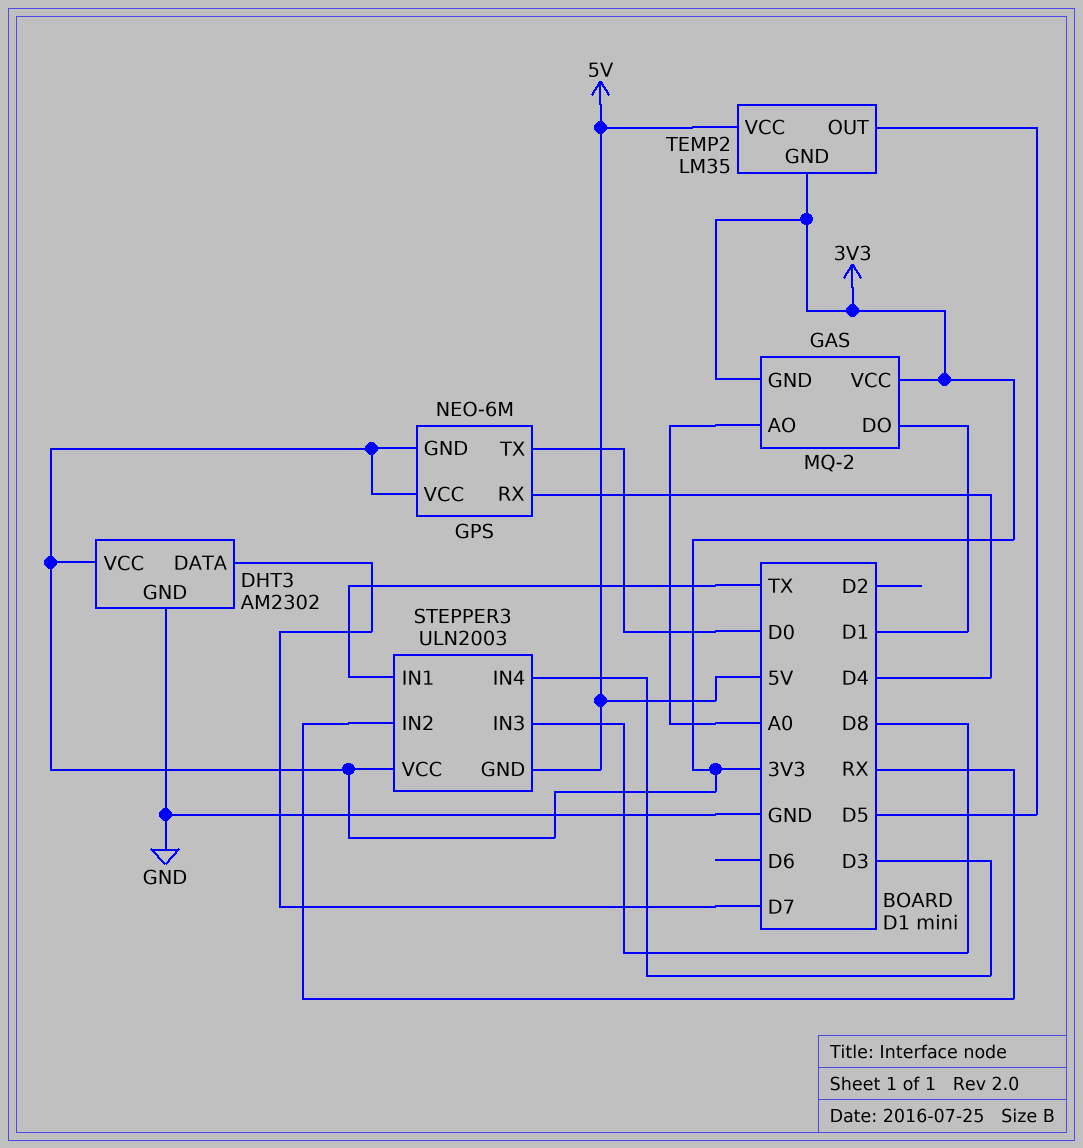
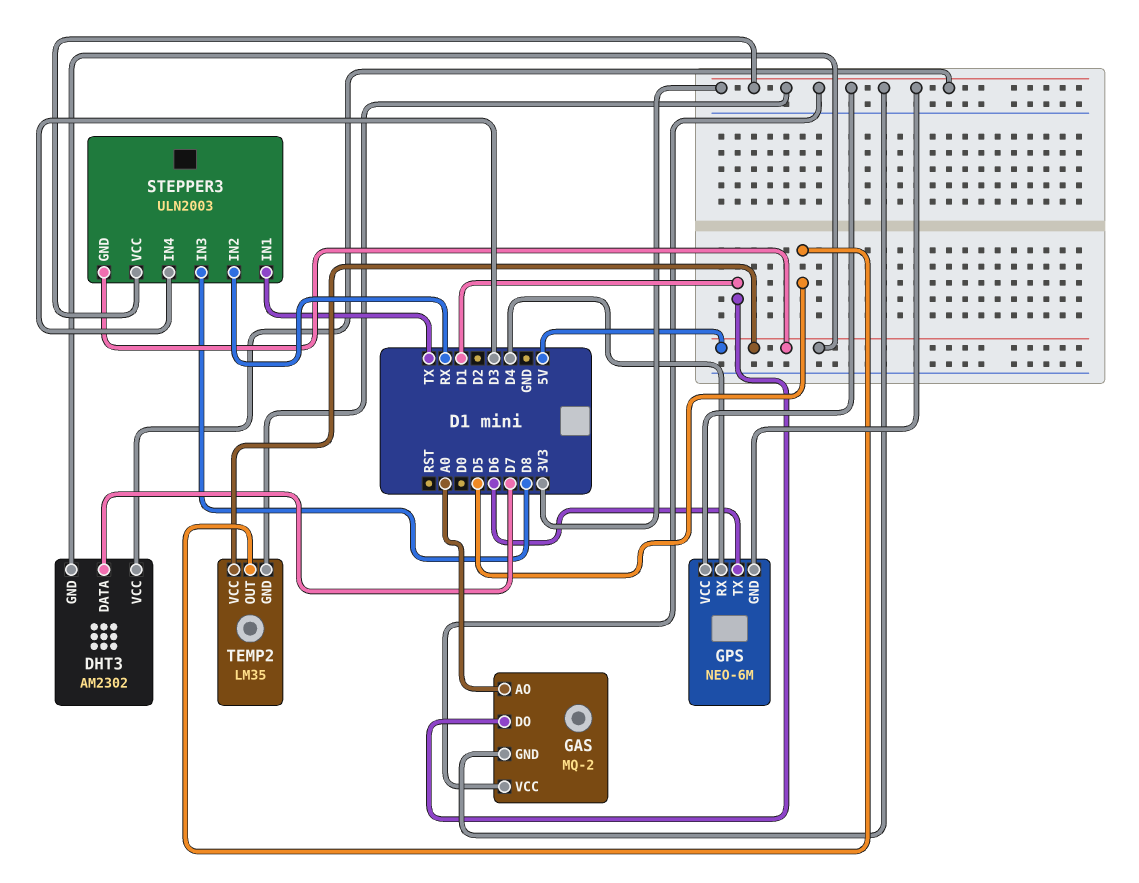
DHT3 pin GND: GND -> 5V
GPS pin TX: D0 -> D6

